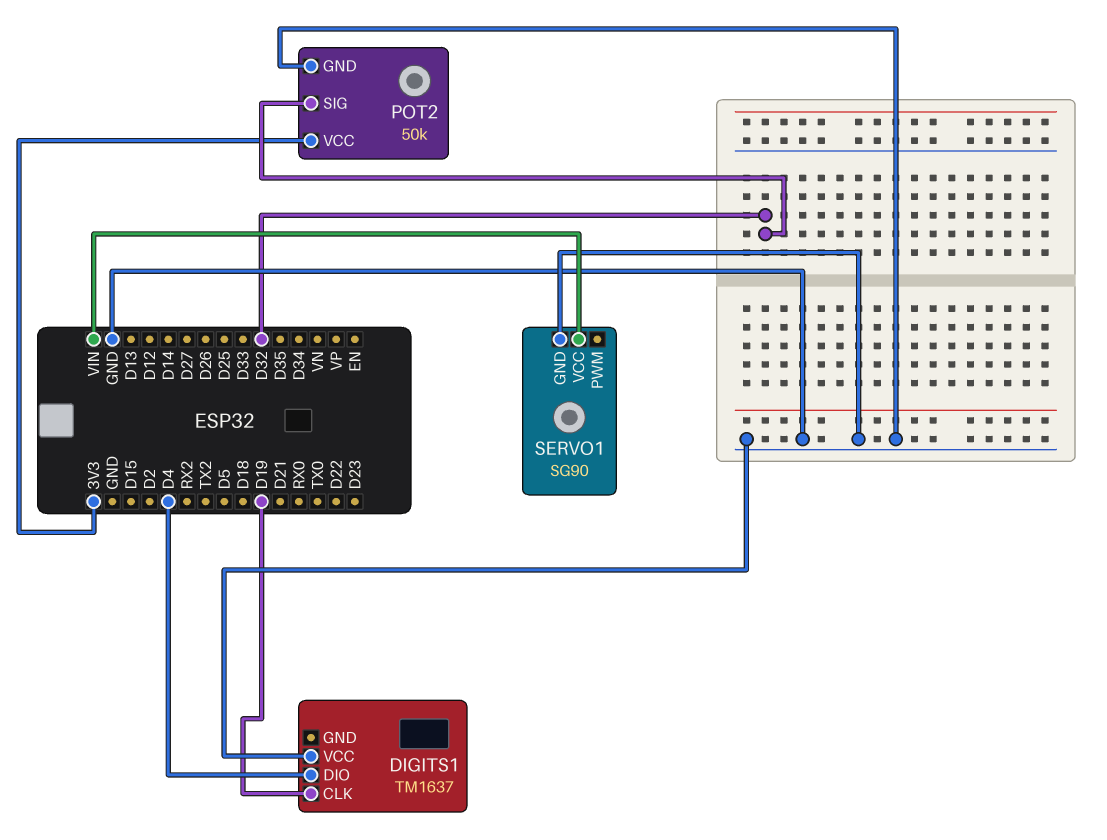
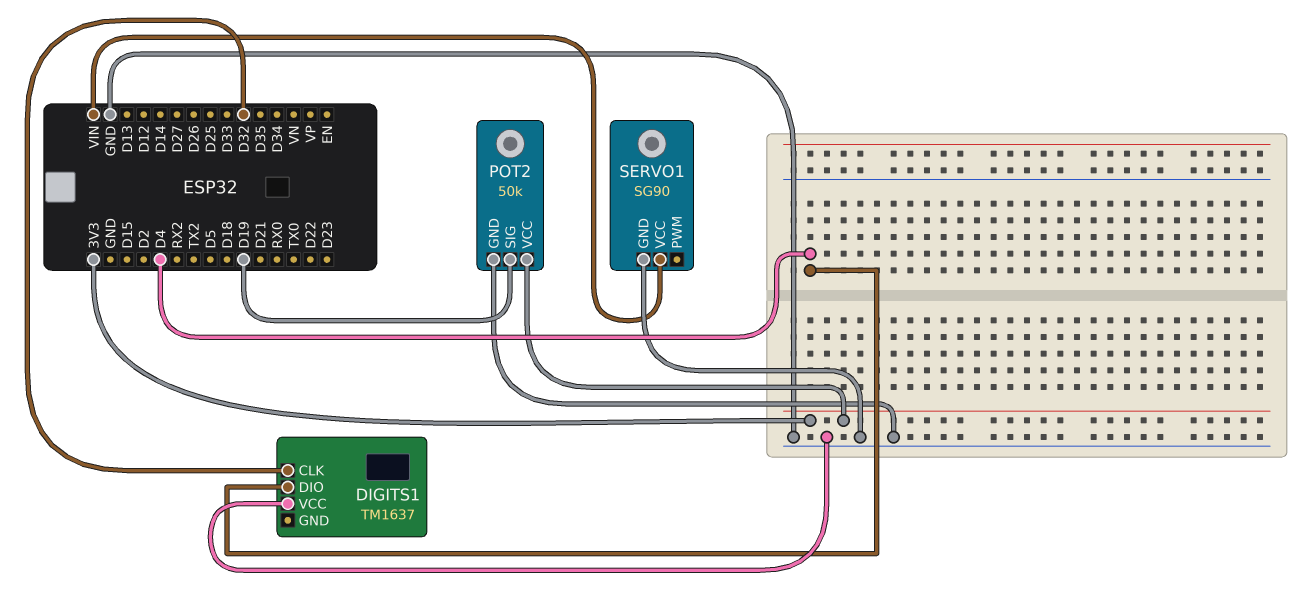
DIGITS1 pin CLK: D19 -> D32
POT2 pin SIG: D32 -> D19

